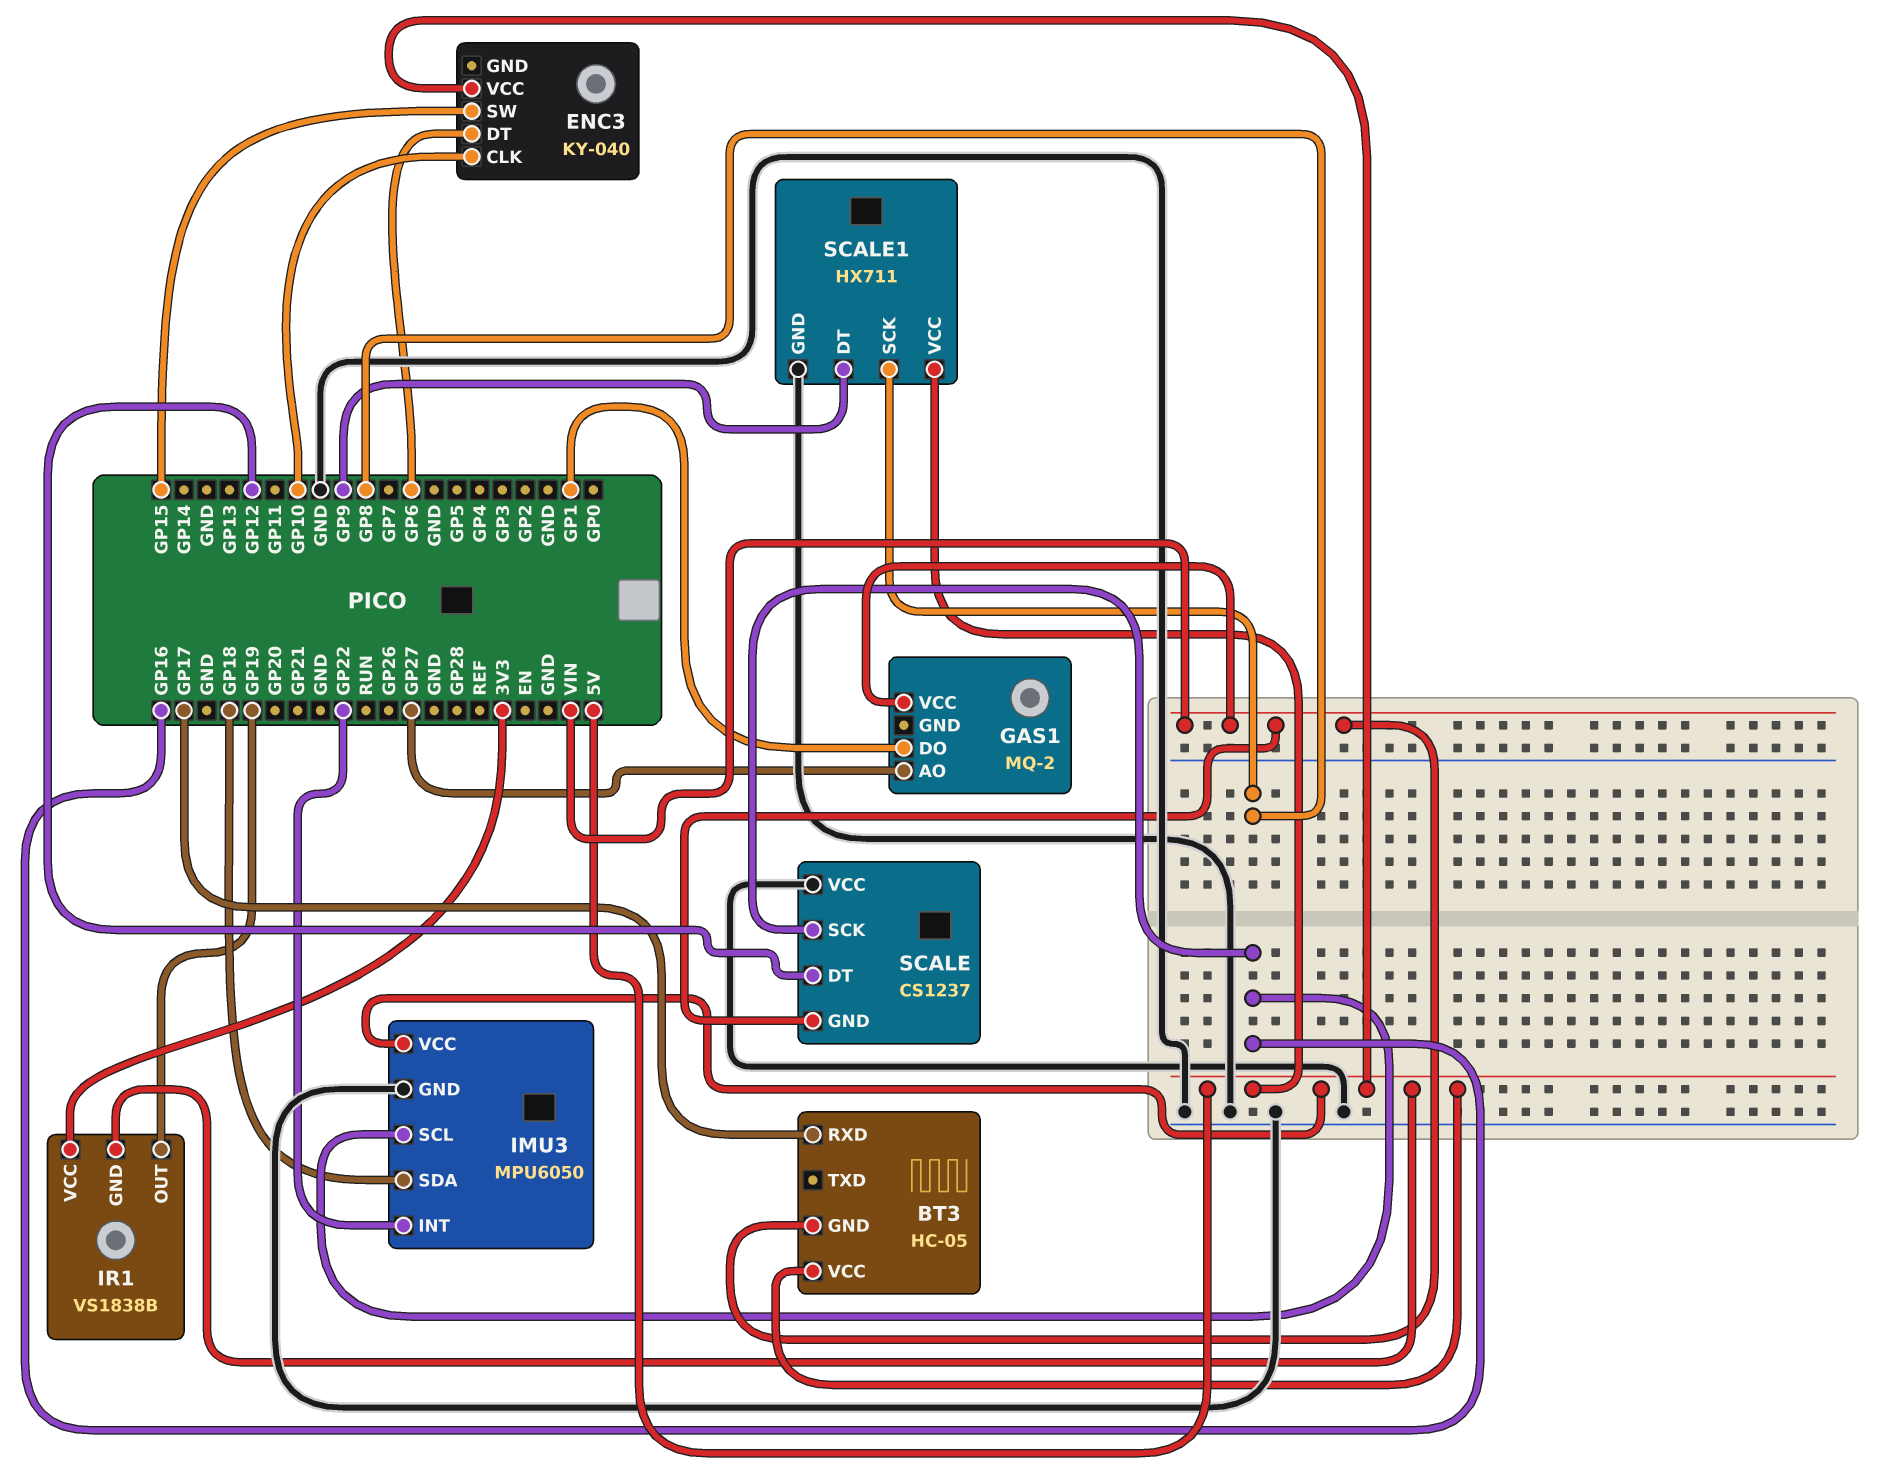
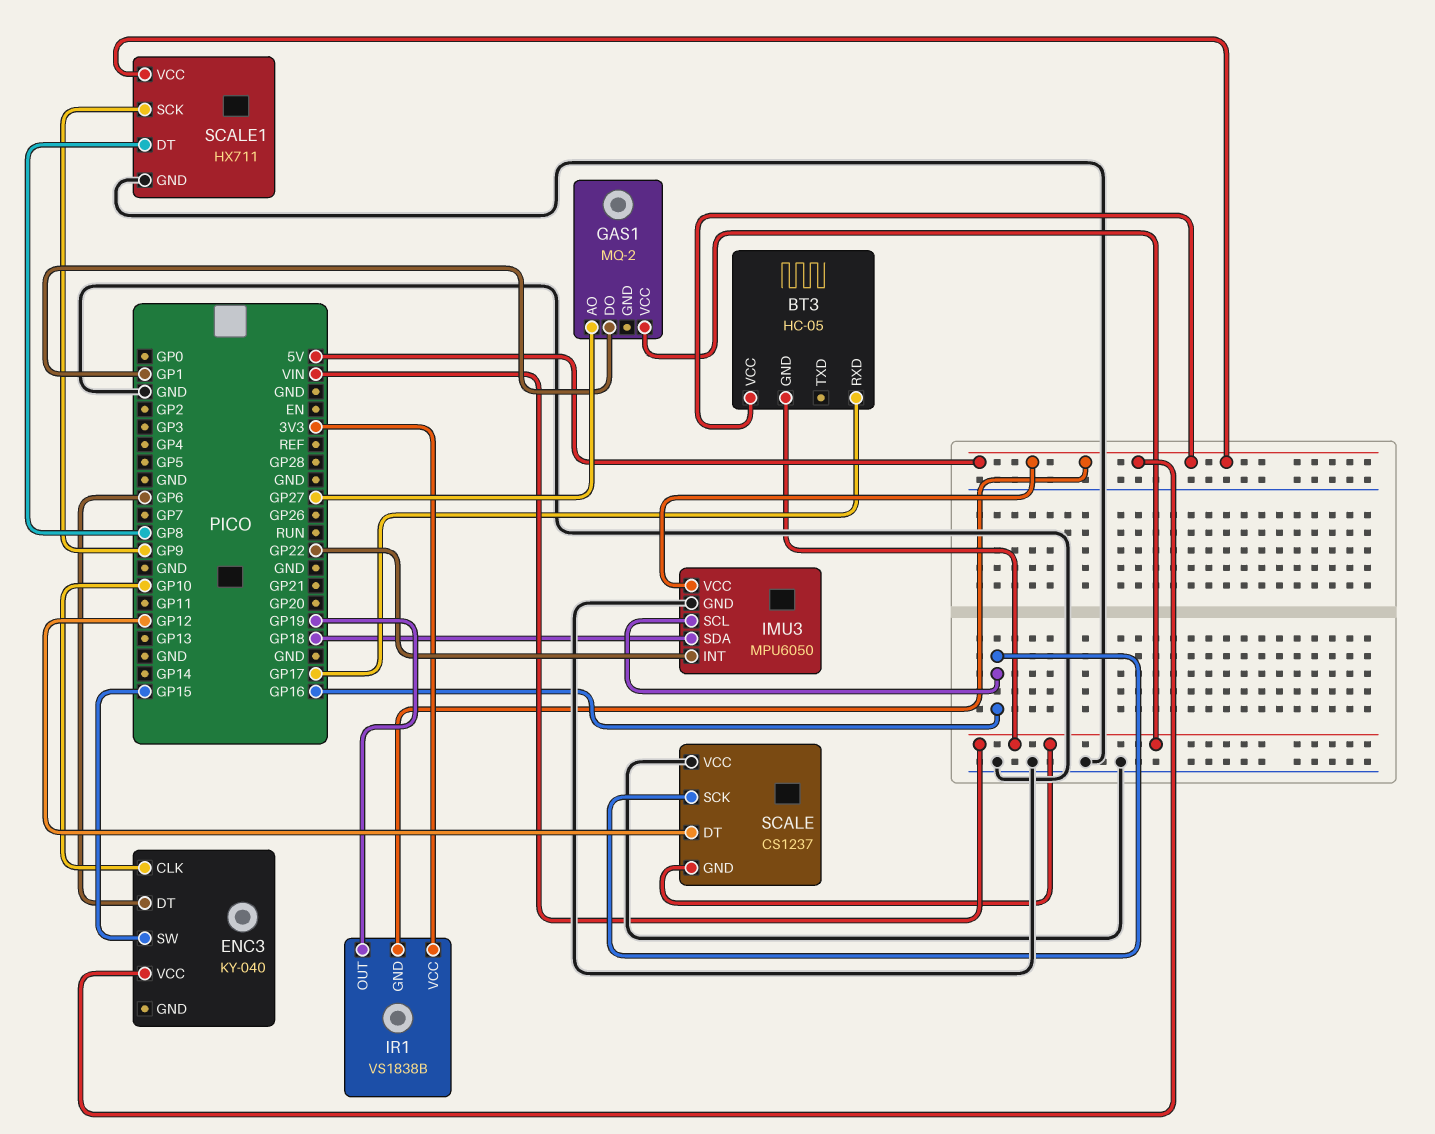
SCALE1 pin DT: GP9 -> GP8
SCALE1 pin SCK: GP8 -> GP9

